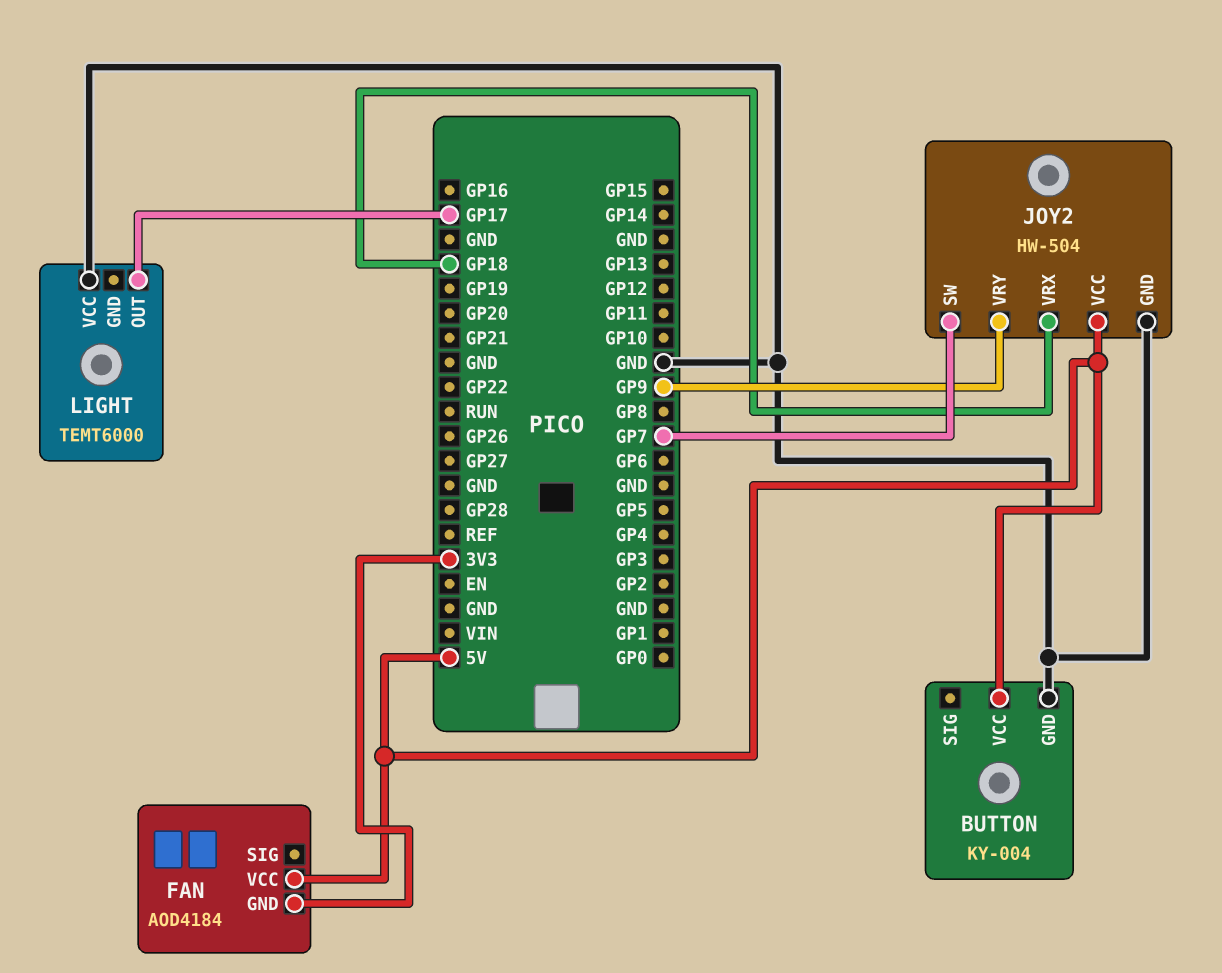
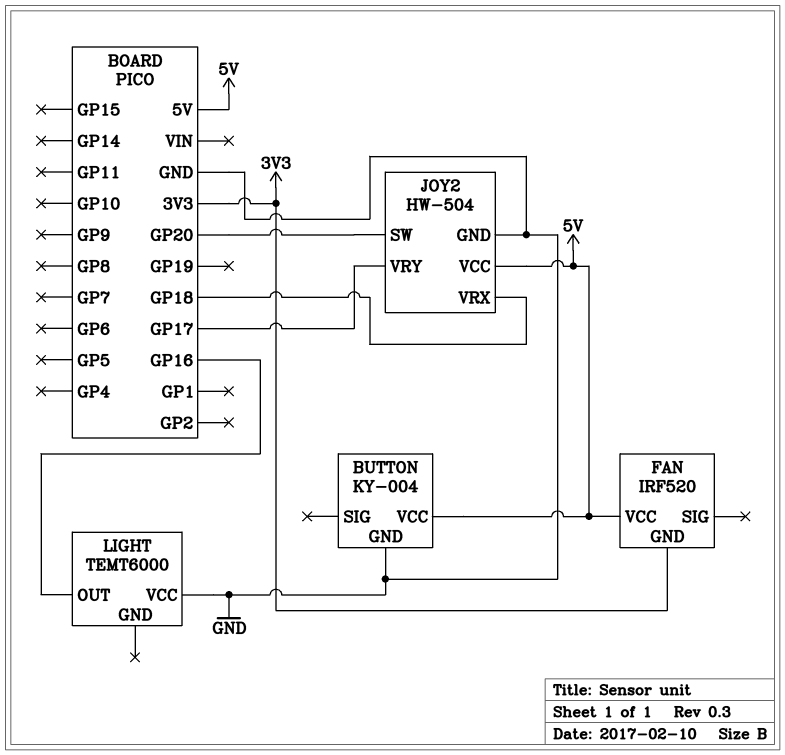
FAN: AOD4184 -> IRF520
JOY2 pin SW: GP7 -> GP20
JOY2 pin VRY: GP9 -> GP17
LIGHT pin OUT: GP17 -> GP16

